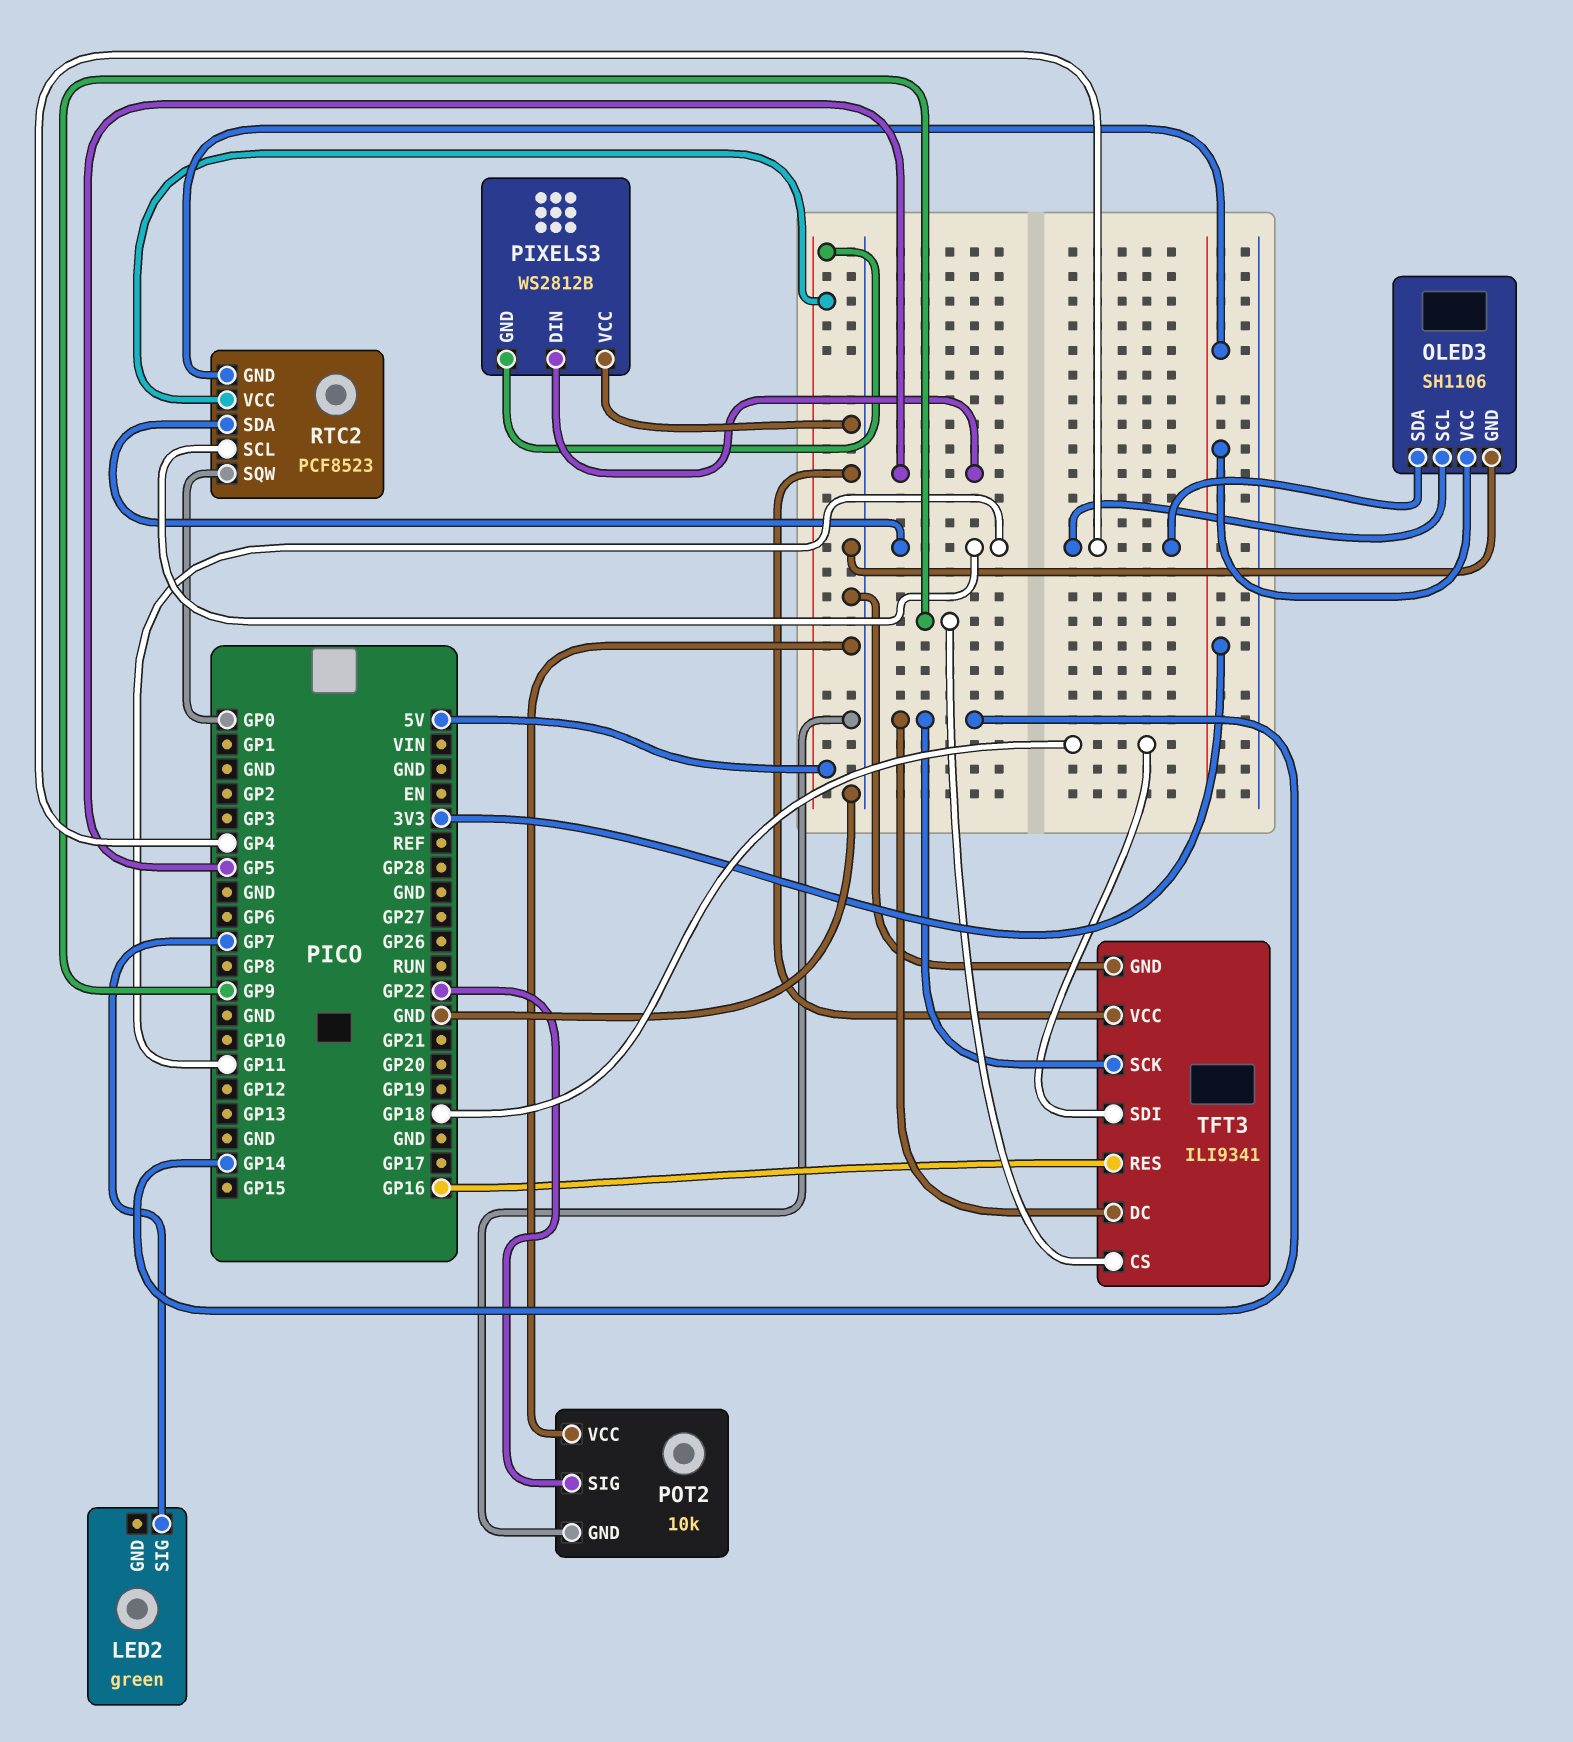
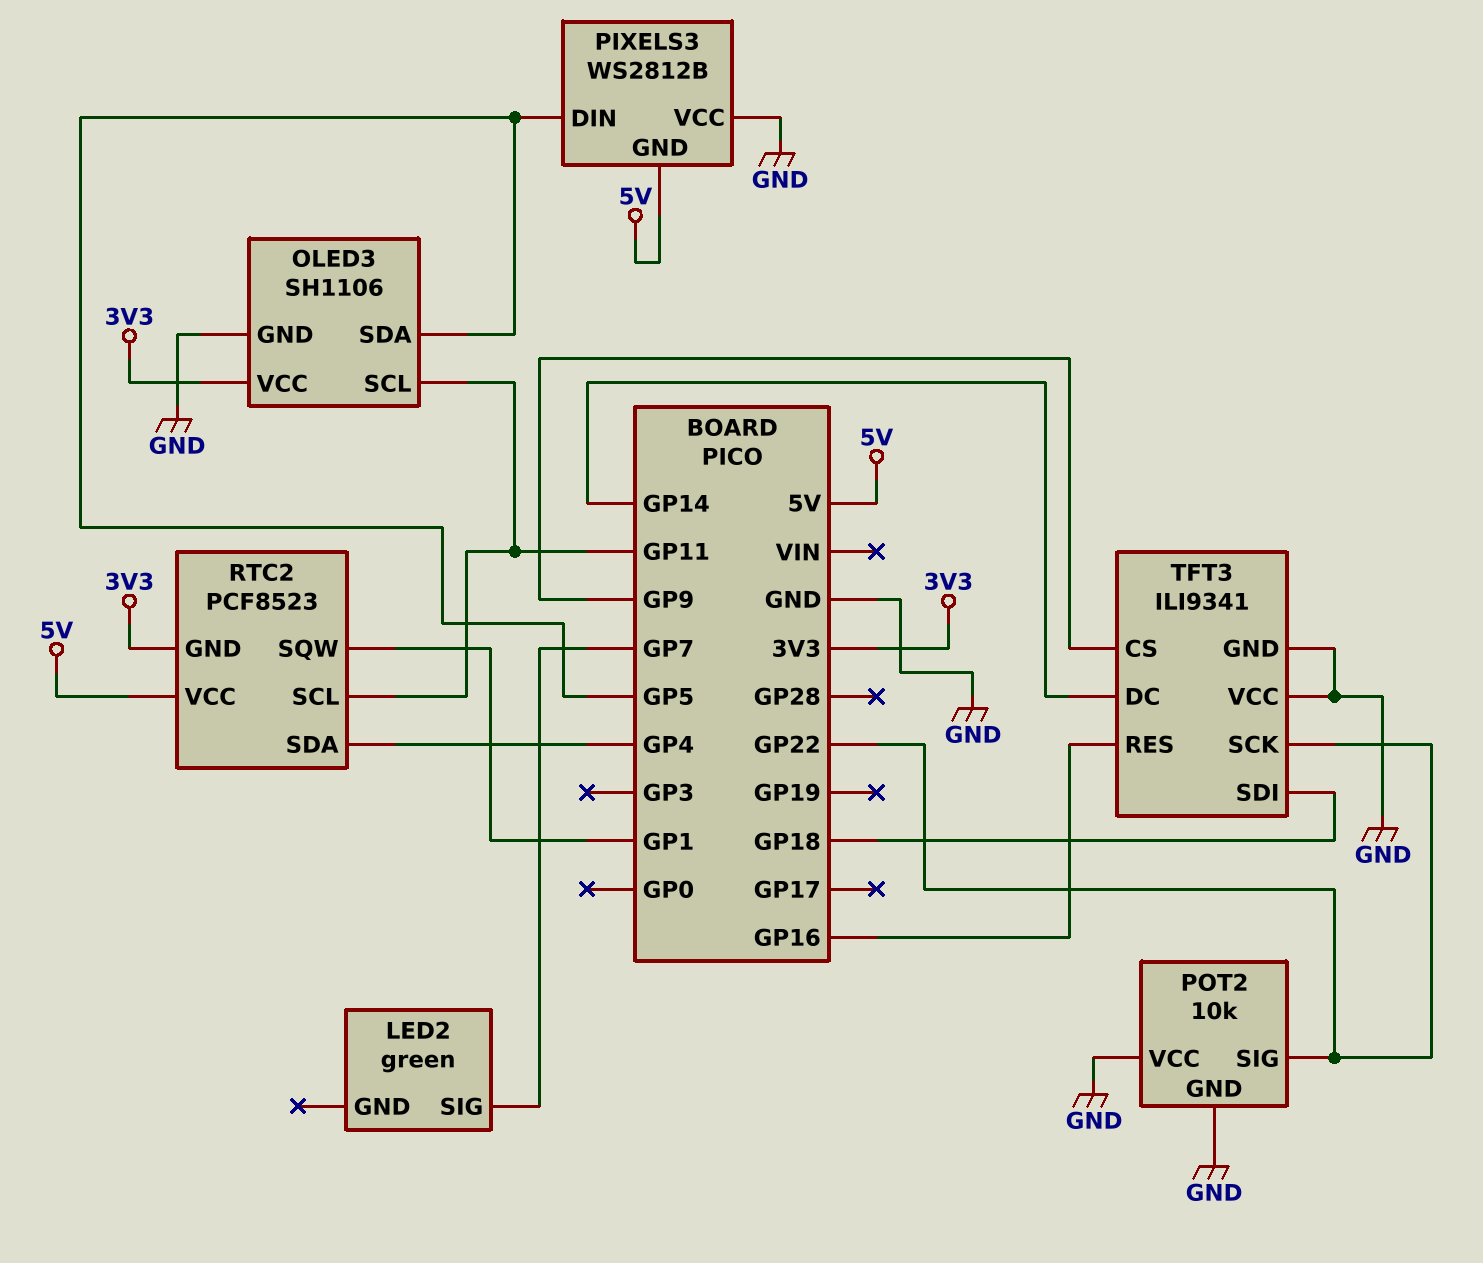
OLED3 pin SCL: GP4 -> GP11
OLED3 pin SDA: GP4 -> GP5
RTC2 pin SDA: GP11 -> GP4
RTC2 pin SQW: GP0 -> GP1
TFT3 pin SCK: GP14 -> GP22

